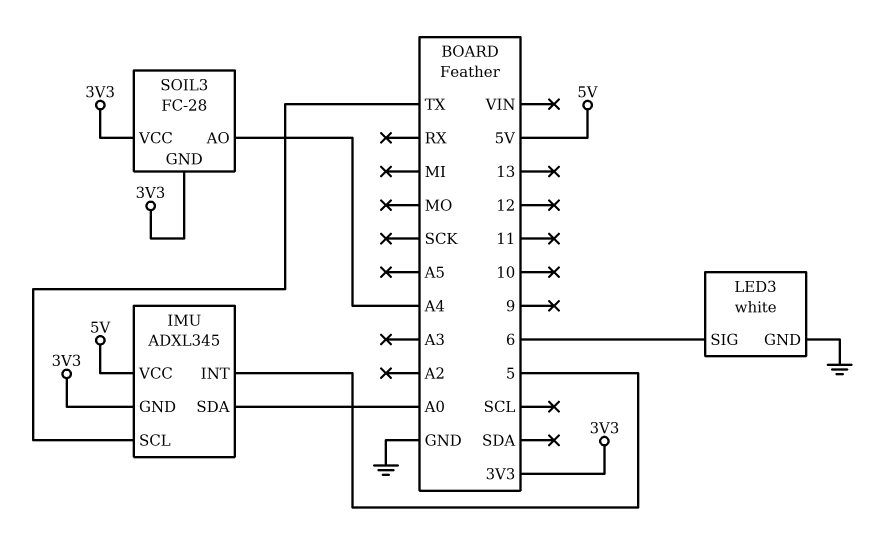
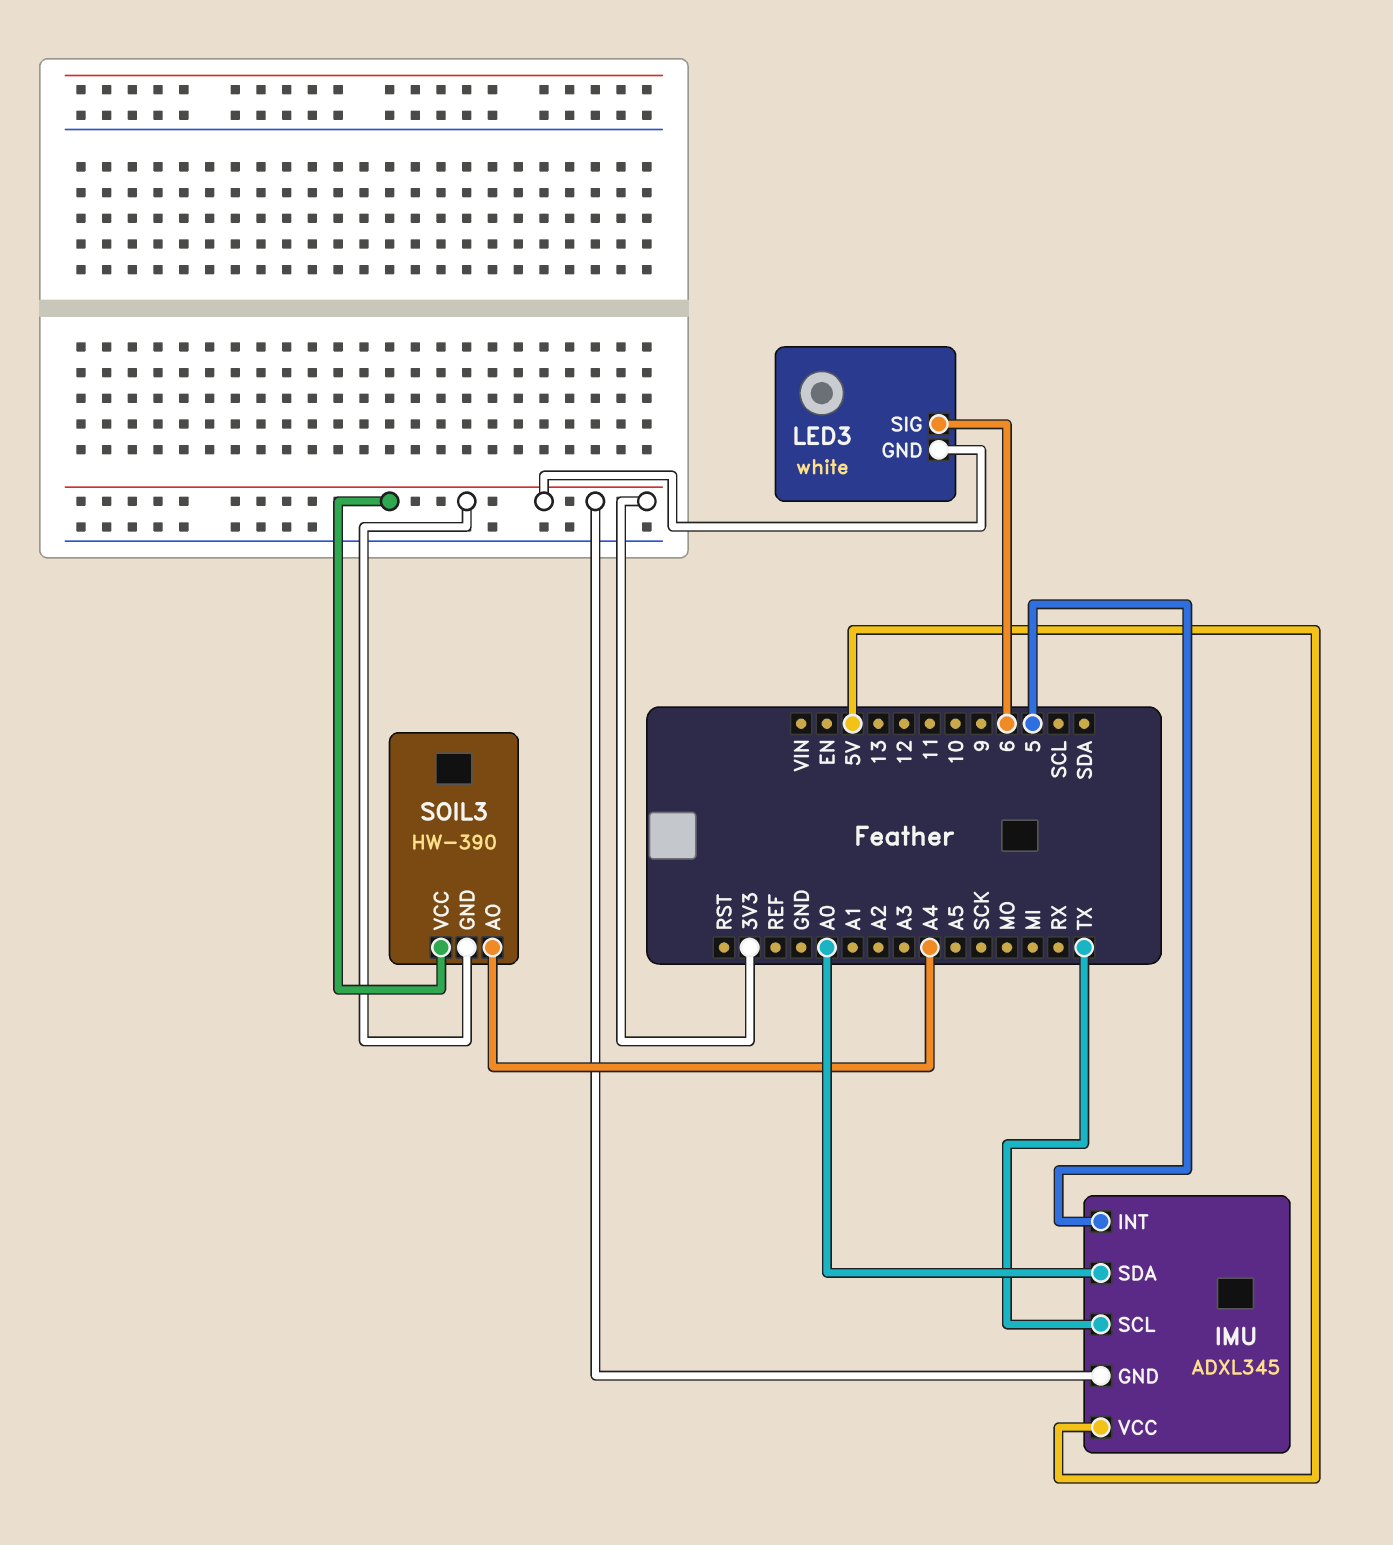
LED3 pin GND: GND -> 3V3
SOIL3: FC-28 -> HW-390

